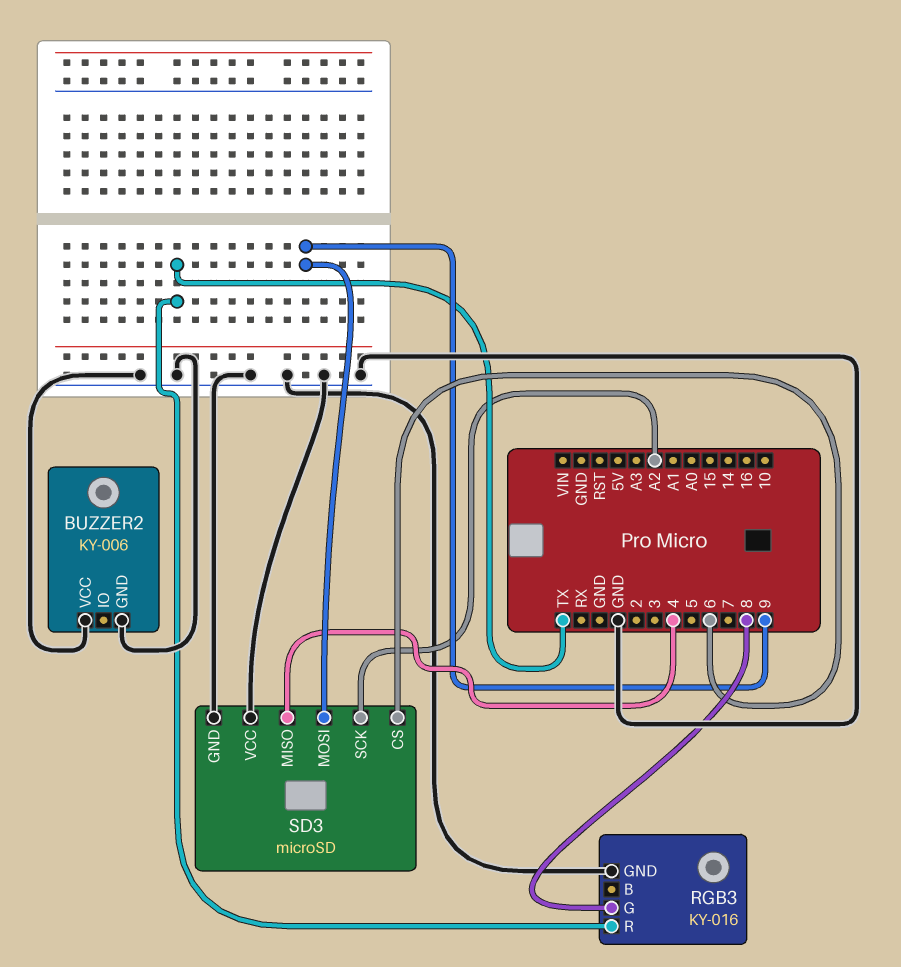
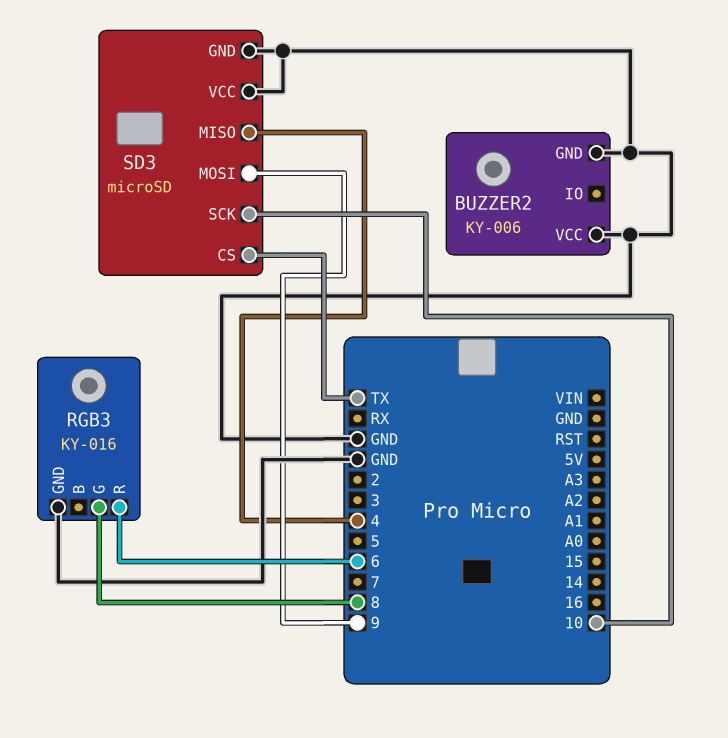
RGB3 pin R: TX -> 6
SD3 pin CS: 6 -> TX
SD3 pin SCK: A2 -> 10

